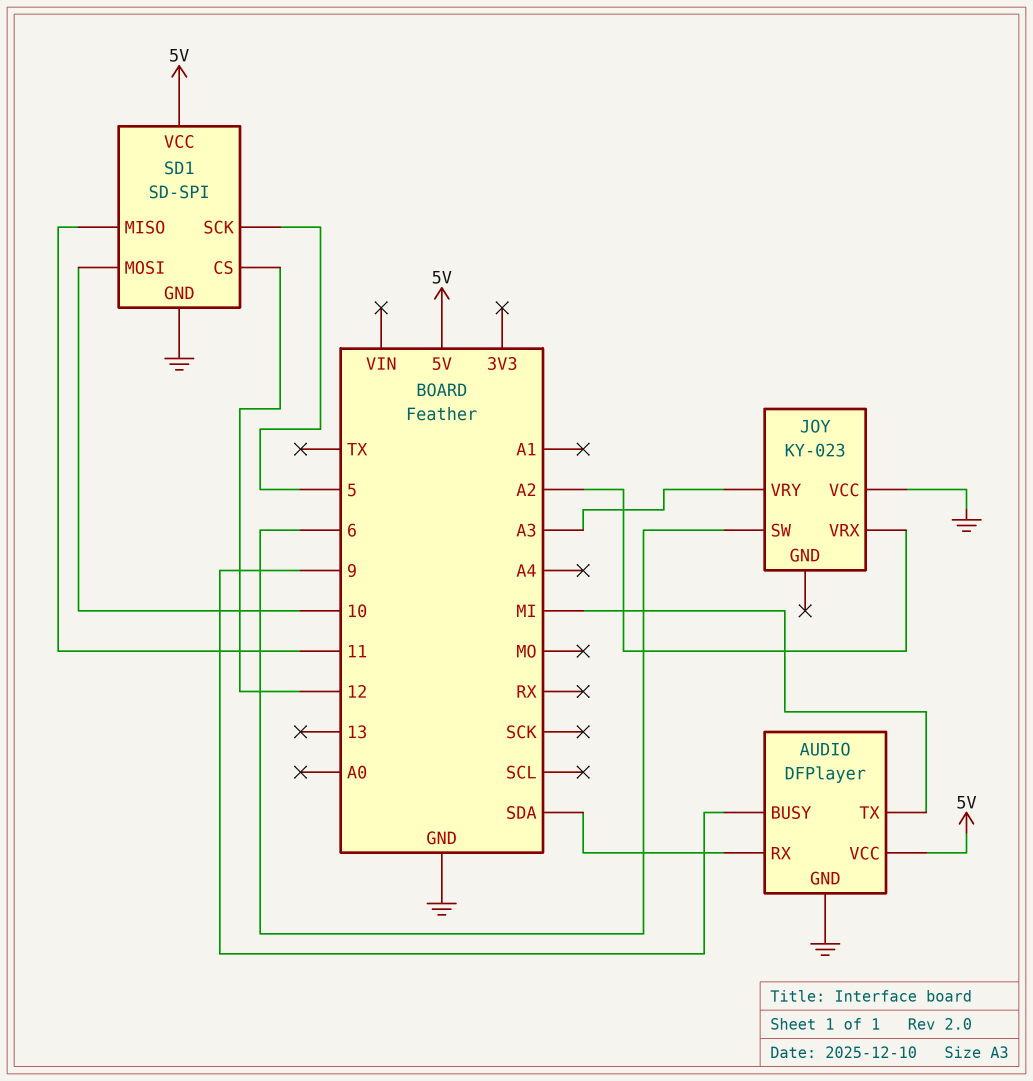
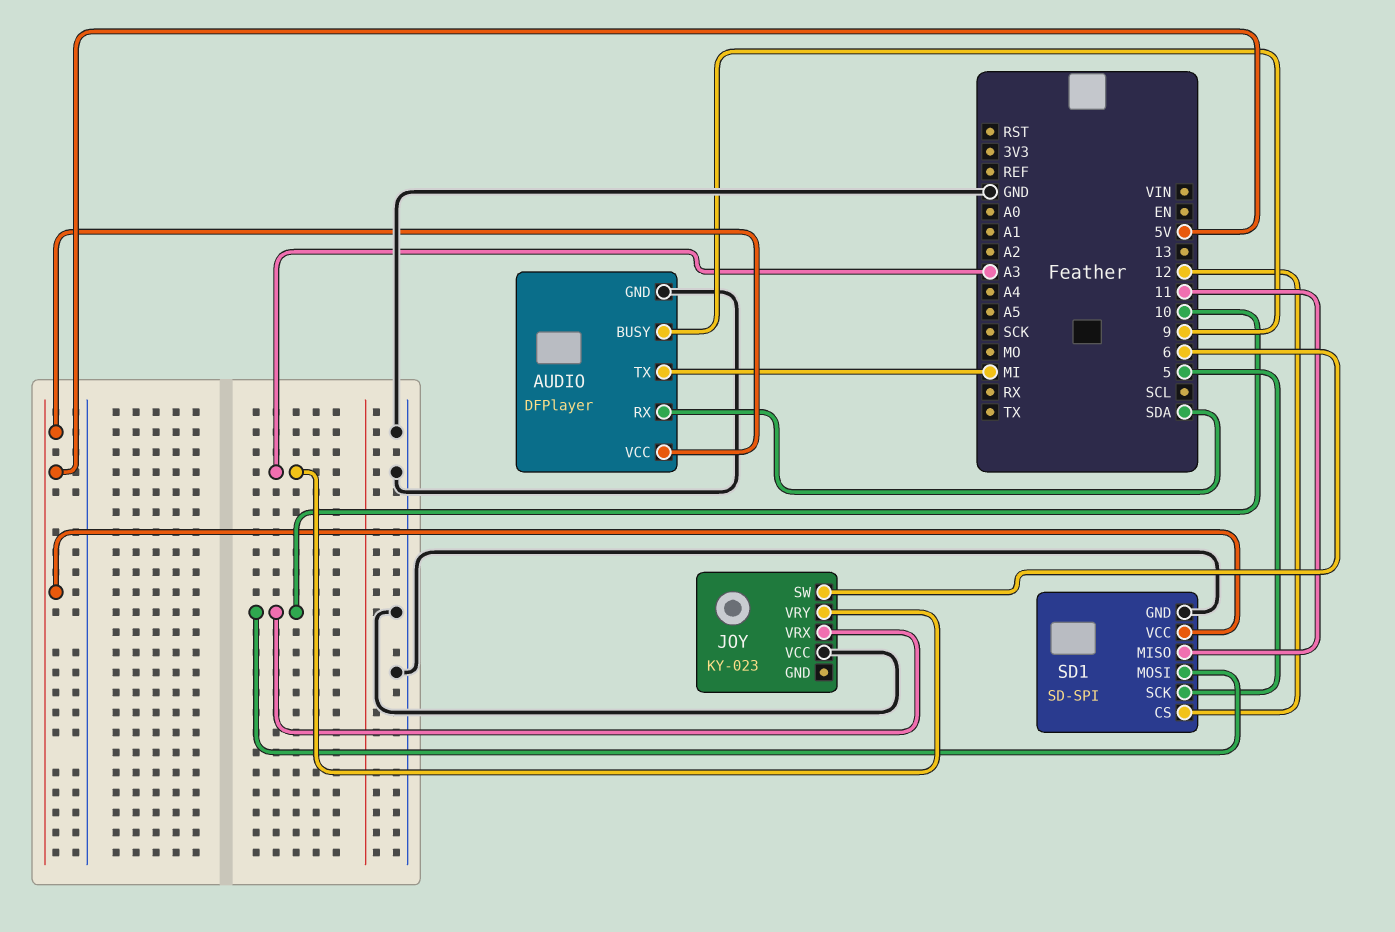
JOY pin VRX: A2 -> 10

